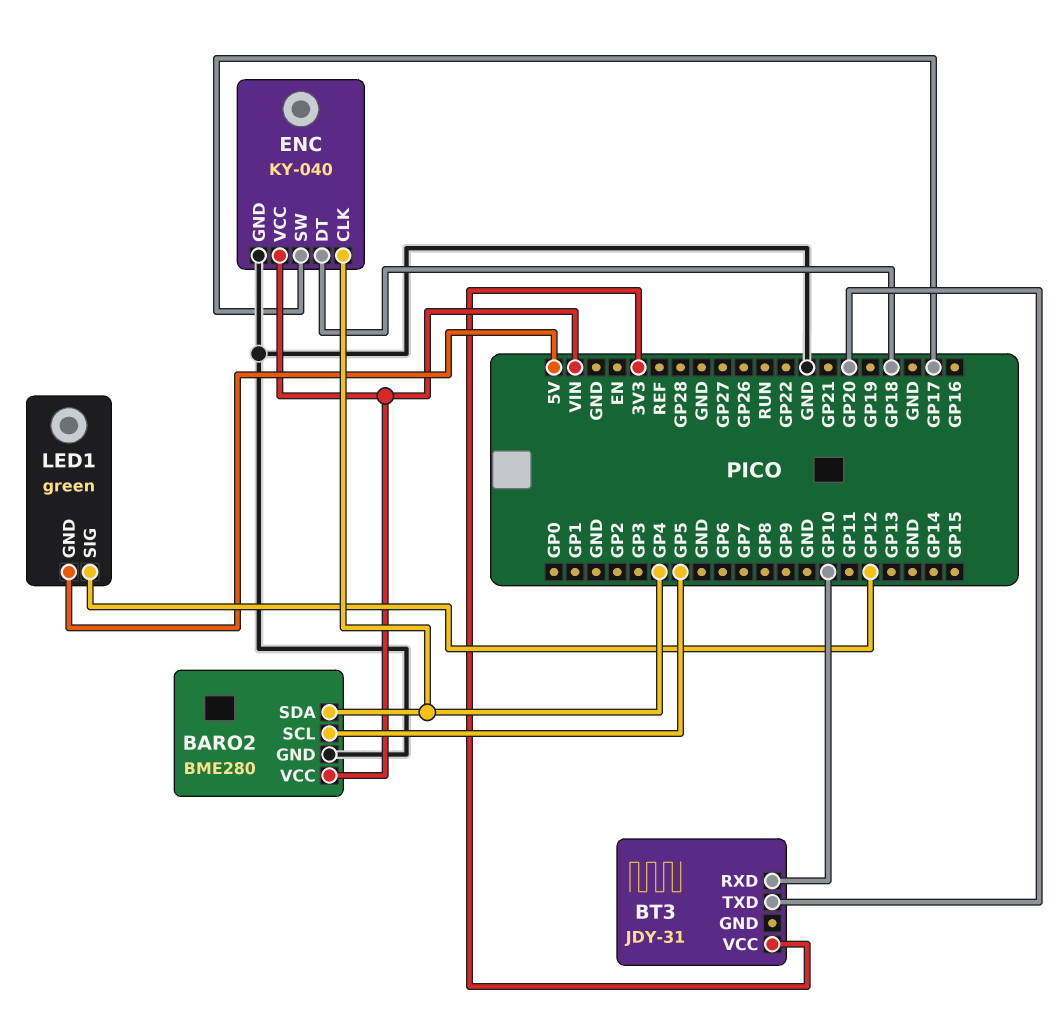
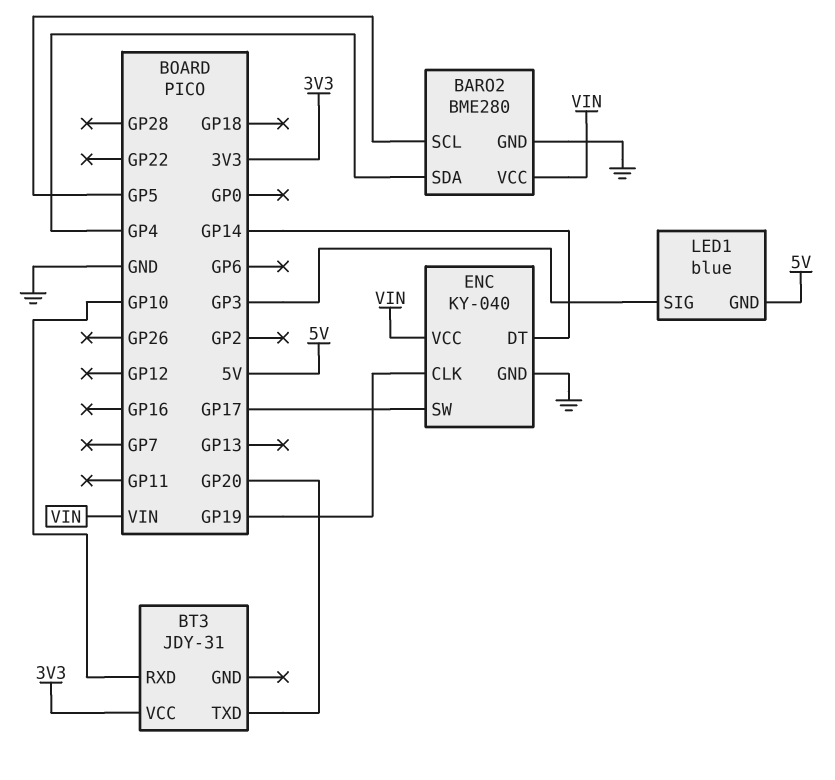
ENC pin CLK: GP4 -> GP19
ENC pin DT: GP18 -> GP14
LED1: green -> blue
LED1 pin SIG: GP12 -> GP3

